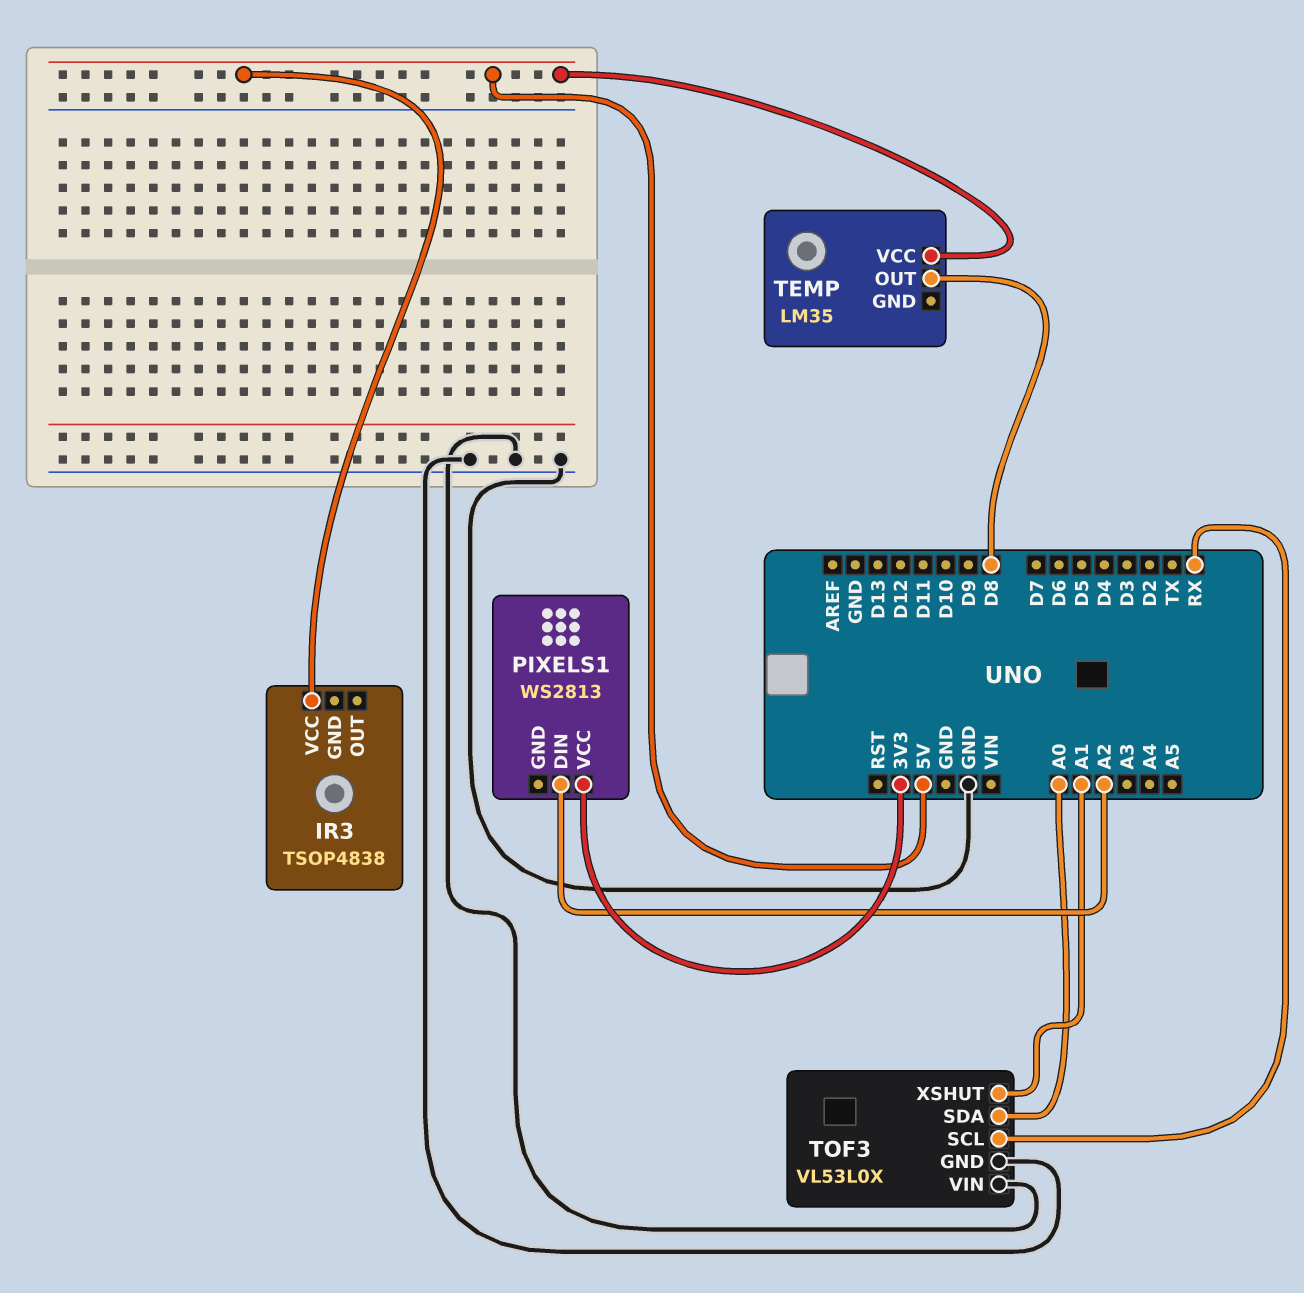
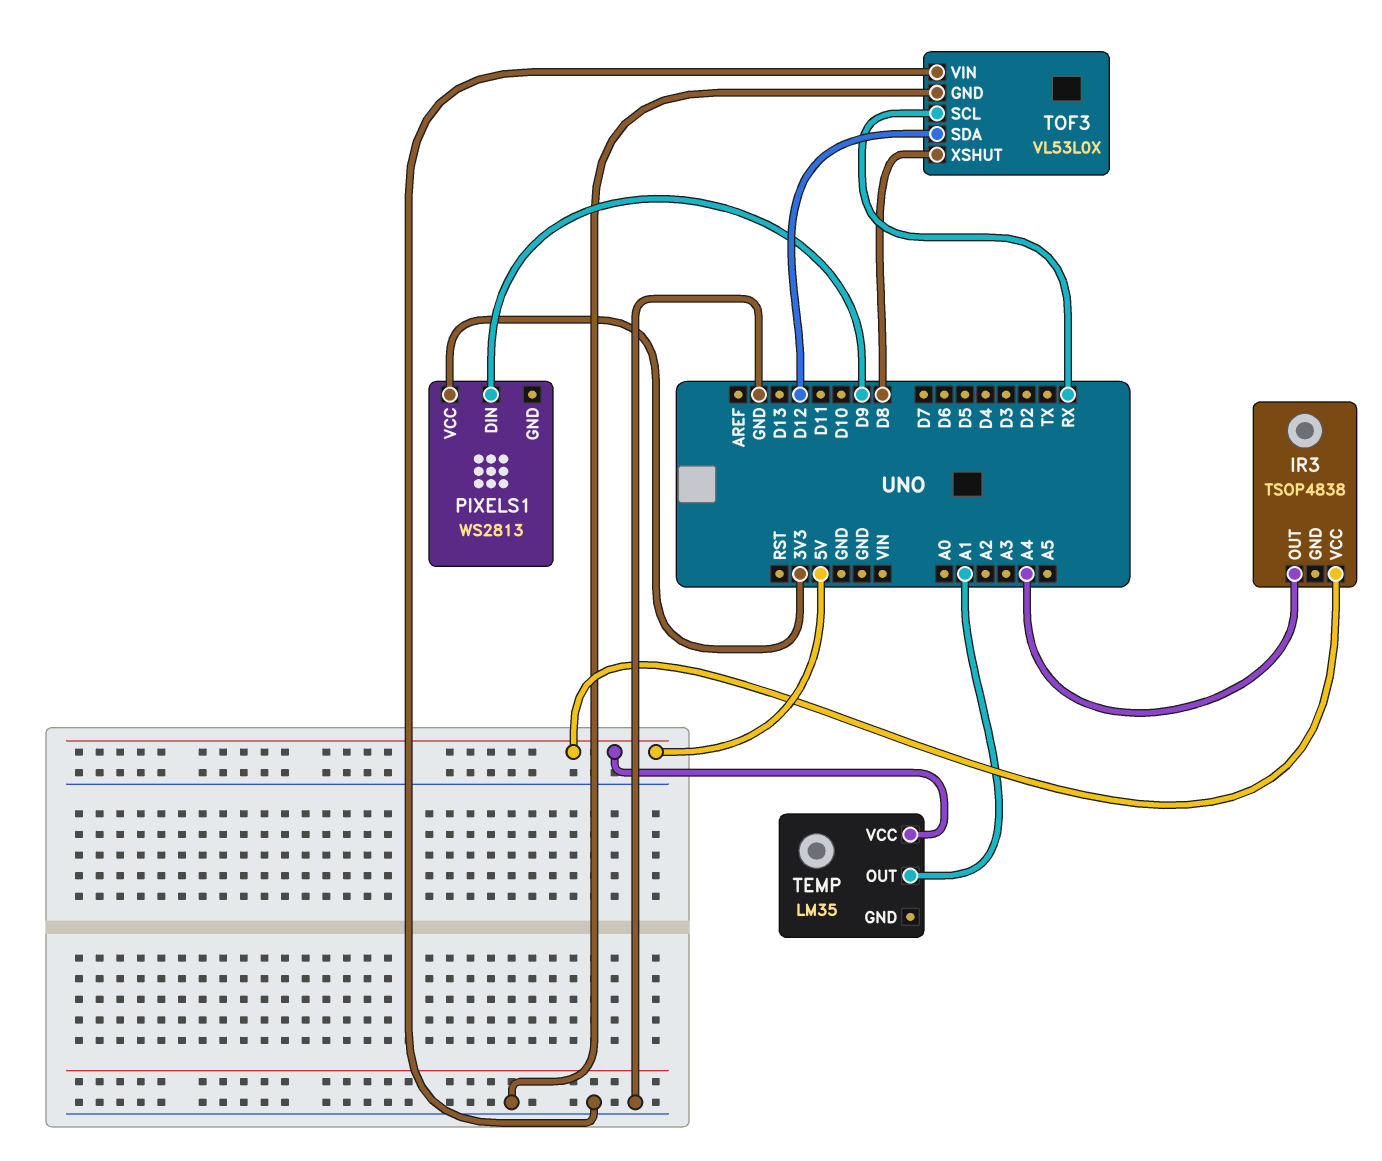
IR3 pin OUT: none -> A4
PIXELS1 pin DIN: A2 -> D9
TEMP pin OUT: D8 -> A1
TOF3 pin SDA: A0 -> D12
TOF3 pin XSHUT: A1 -> D8

